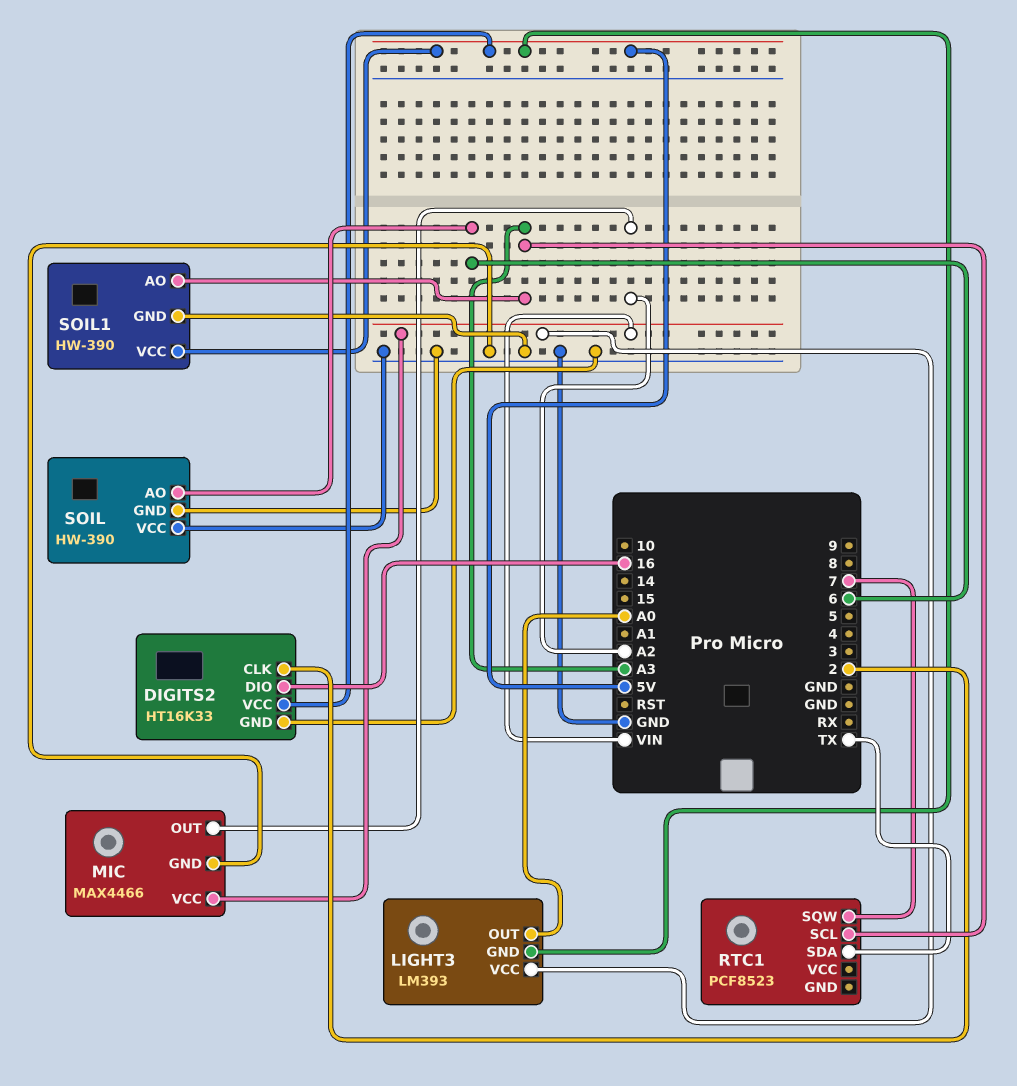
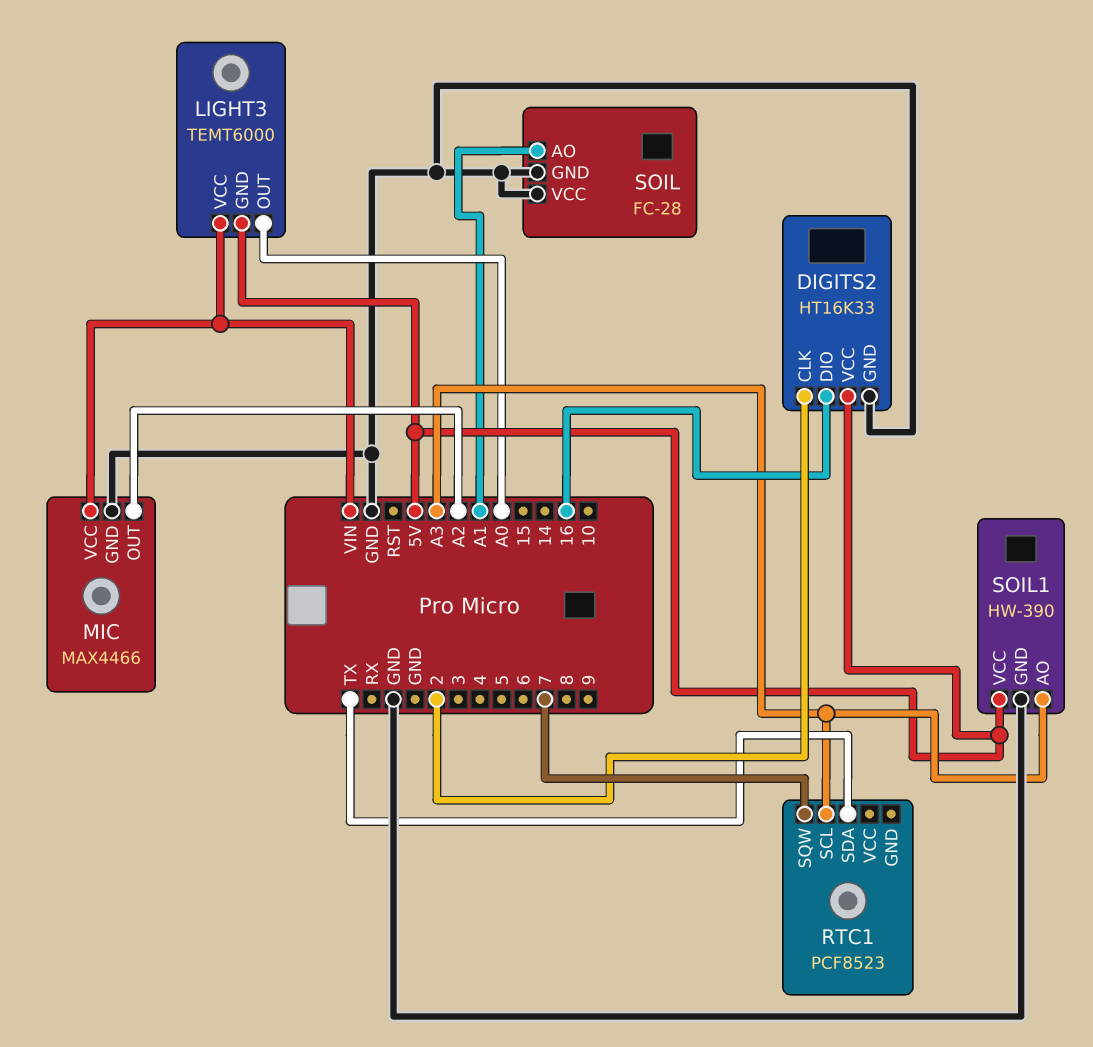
LIGHT3: LM393 -> TEMT6000
SOIL: HW-390 -> FC-28
SOIL pin AO: 6 -> A1

